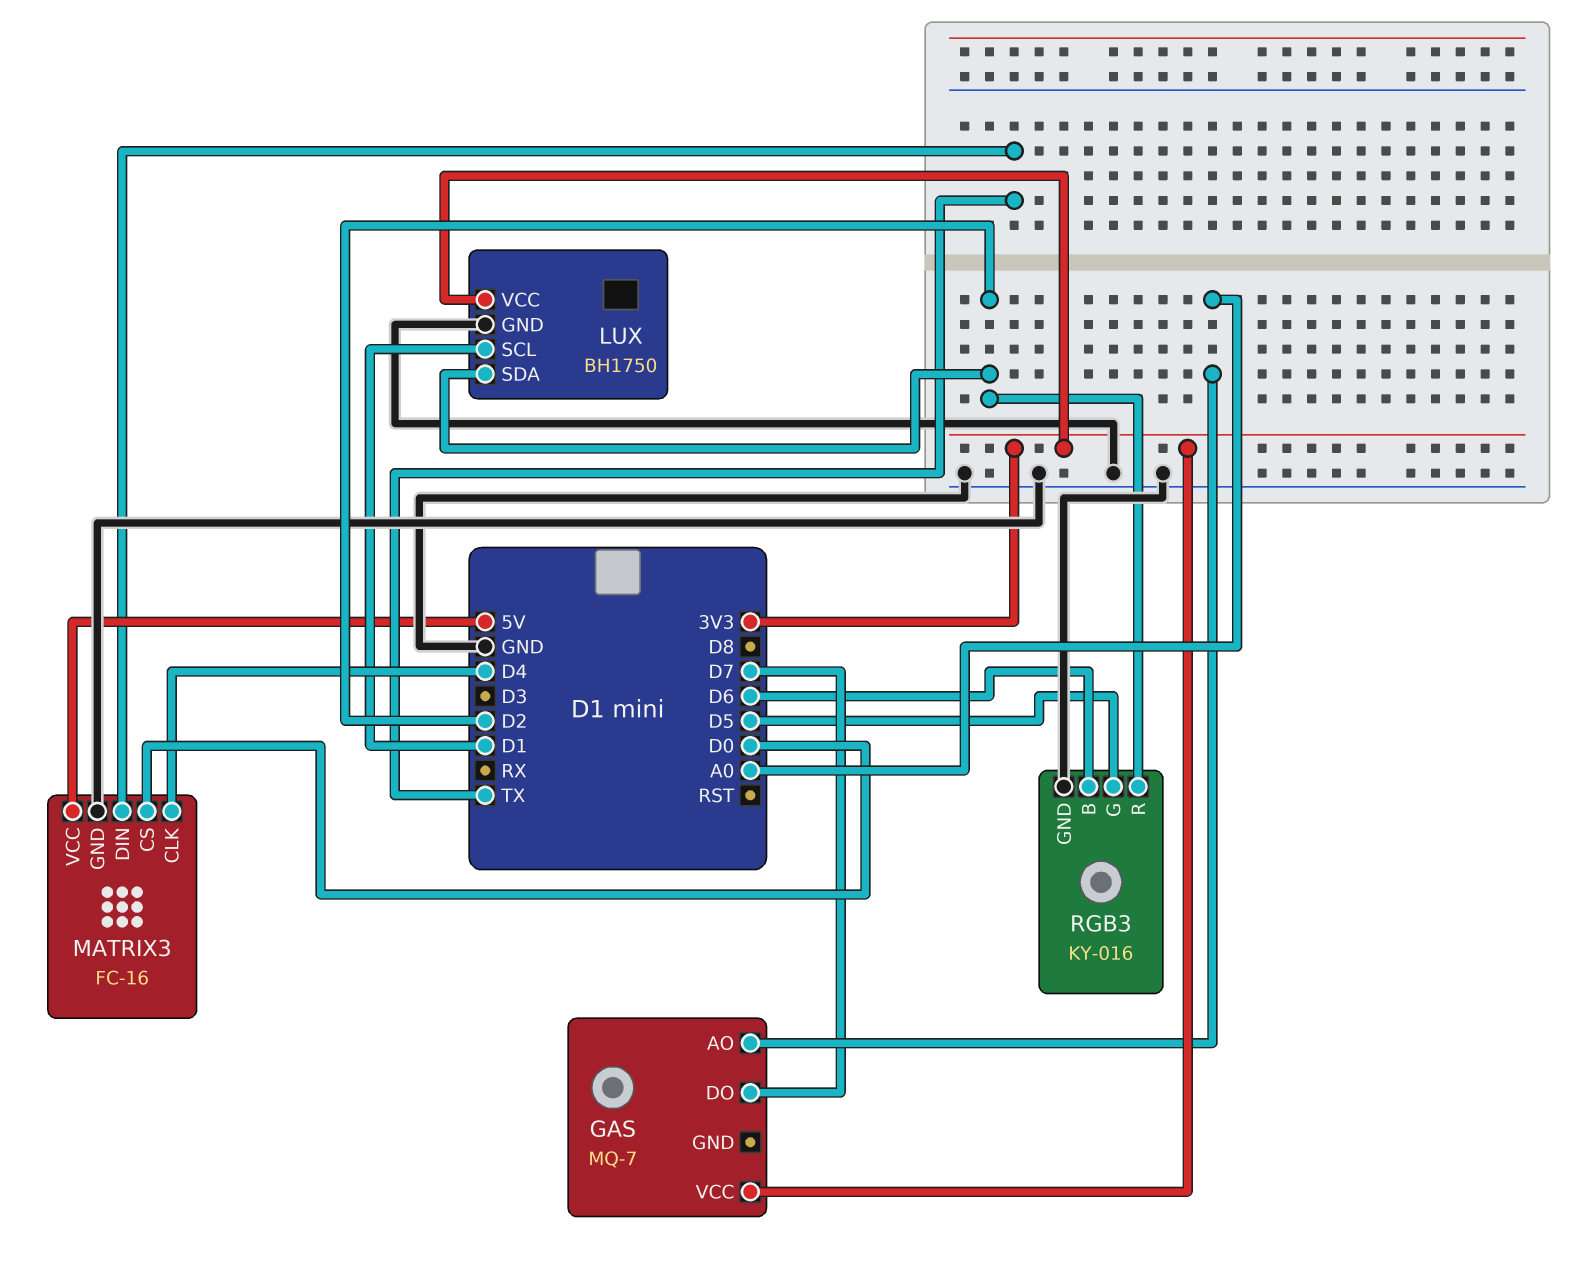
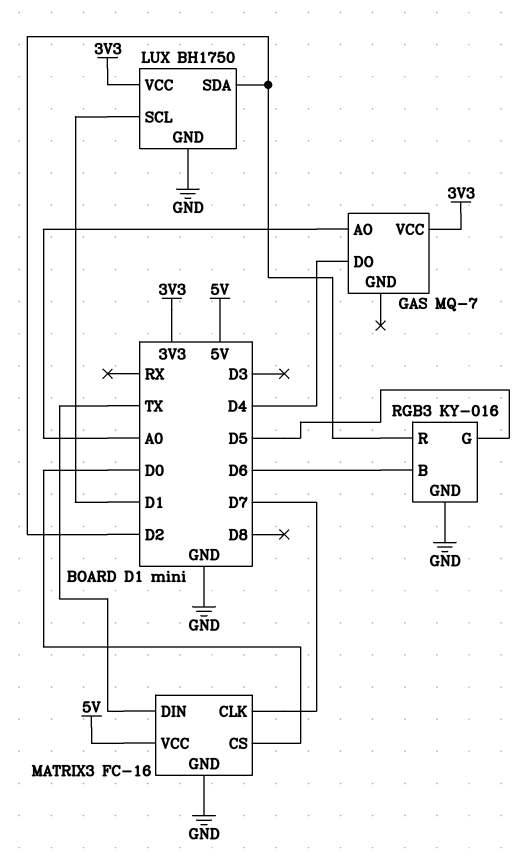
GAS pin DO: D7 -> D4
MATRIX3 pin CLK: D4 -> D7

